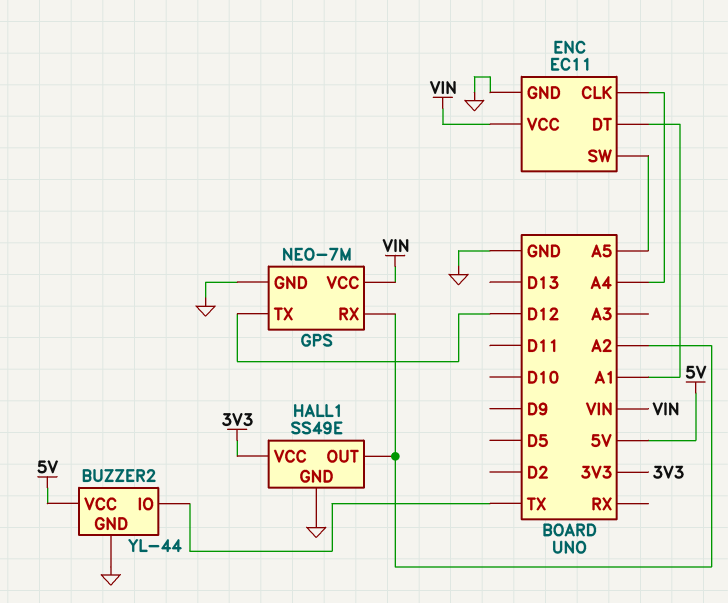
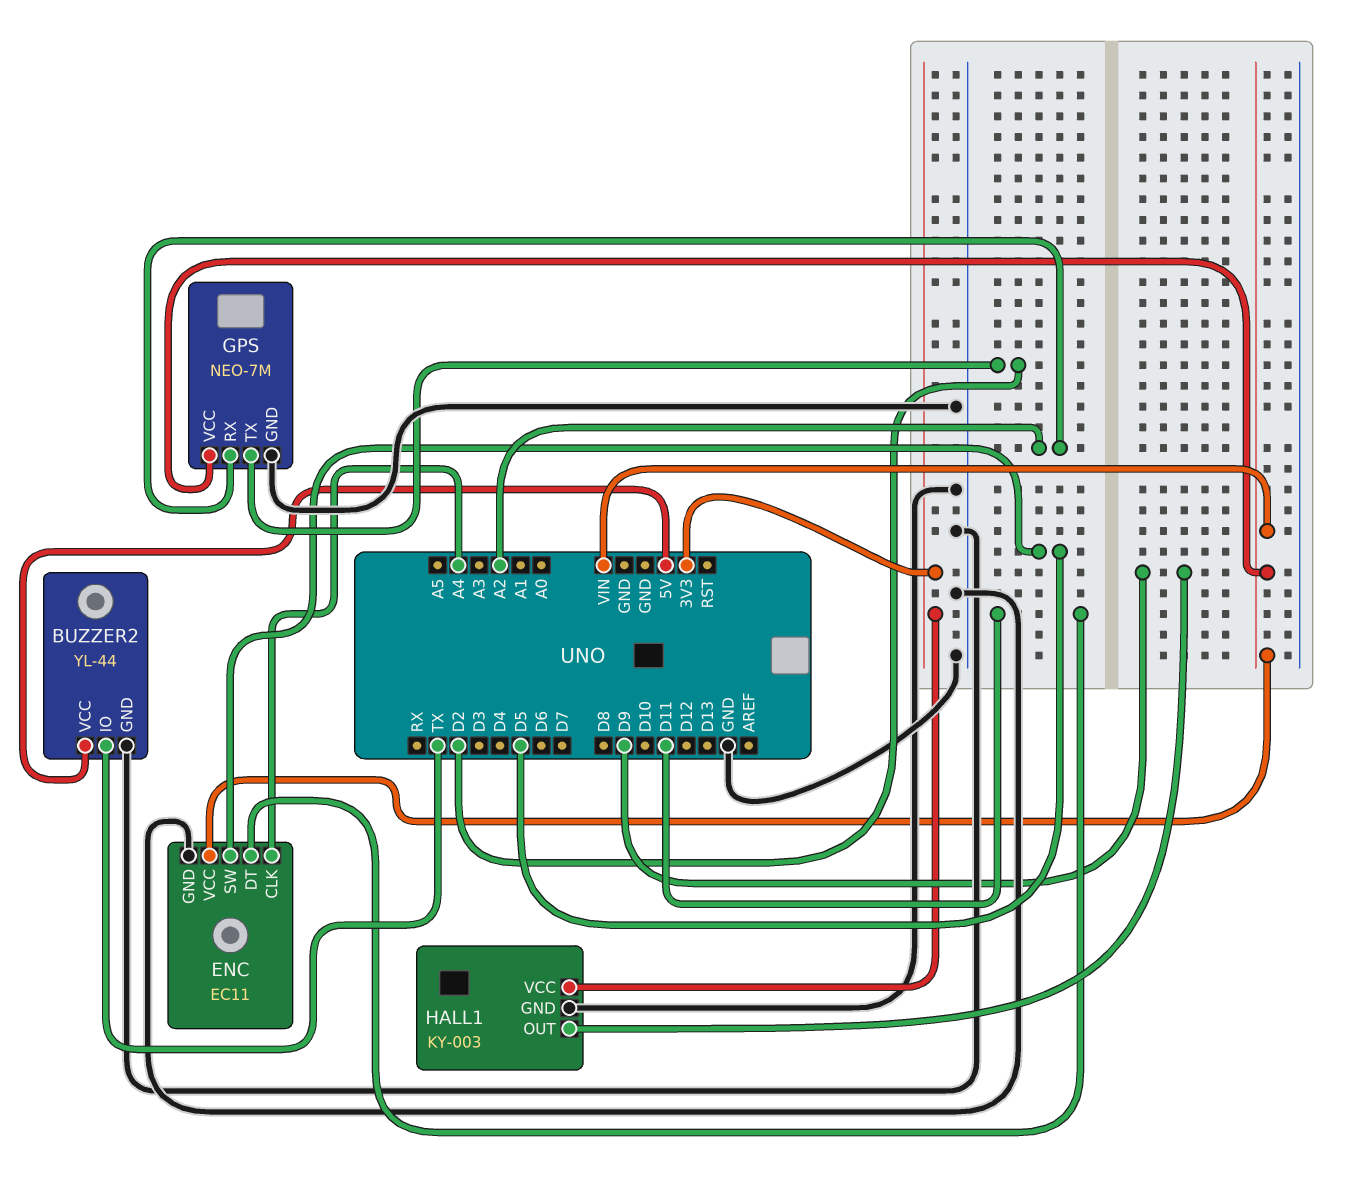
ENC pin DT: A1 -> D11
ENC pin SW: A5 -> D5
GPS pin TX: D12 -> D2
HALL1: SS49E -> KY-003
HALL1 pin OUT: A2 -> D9

